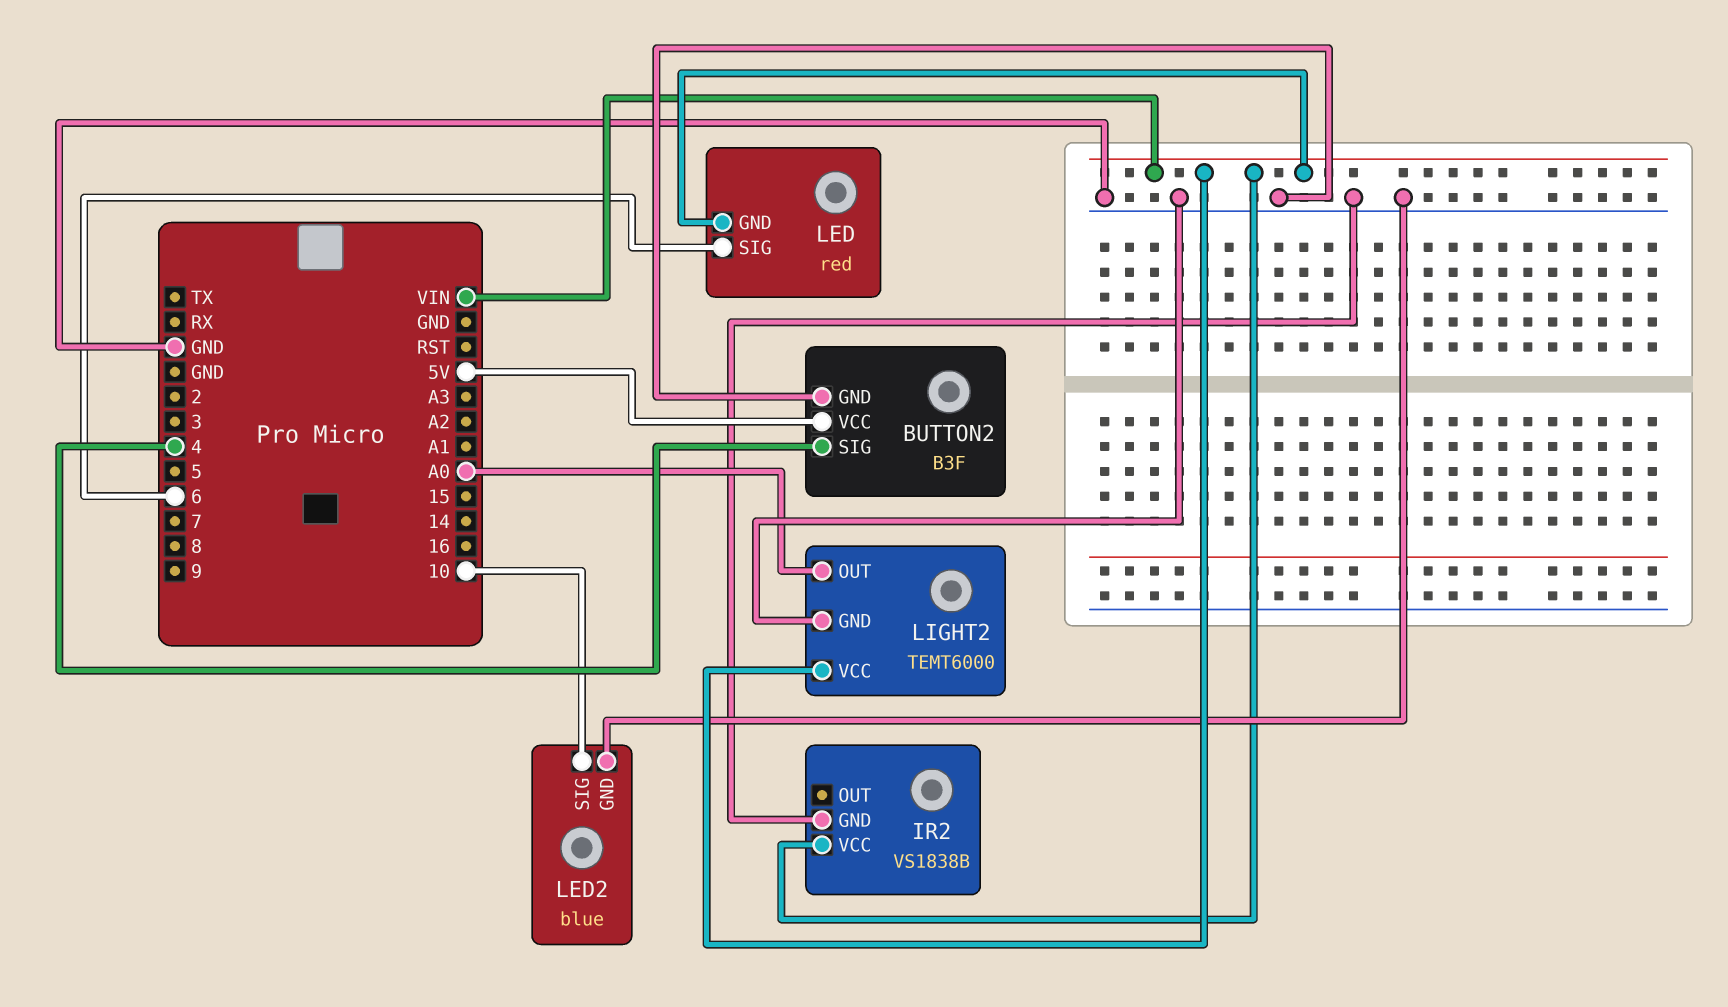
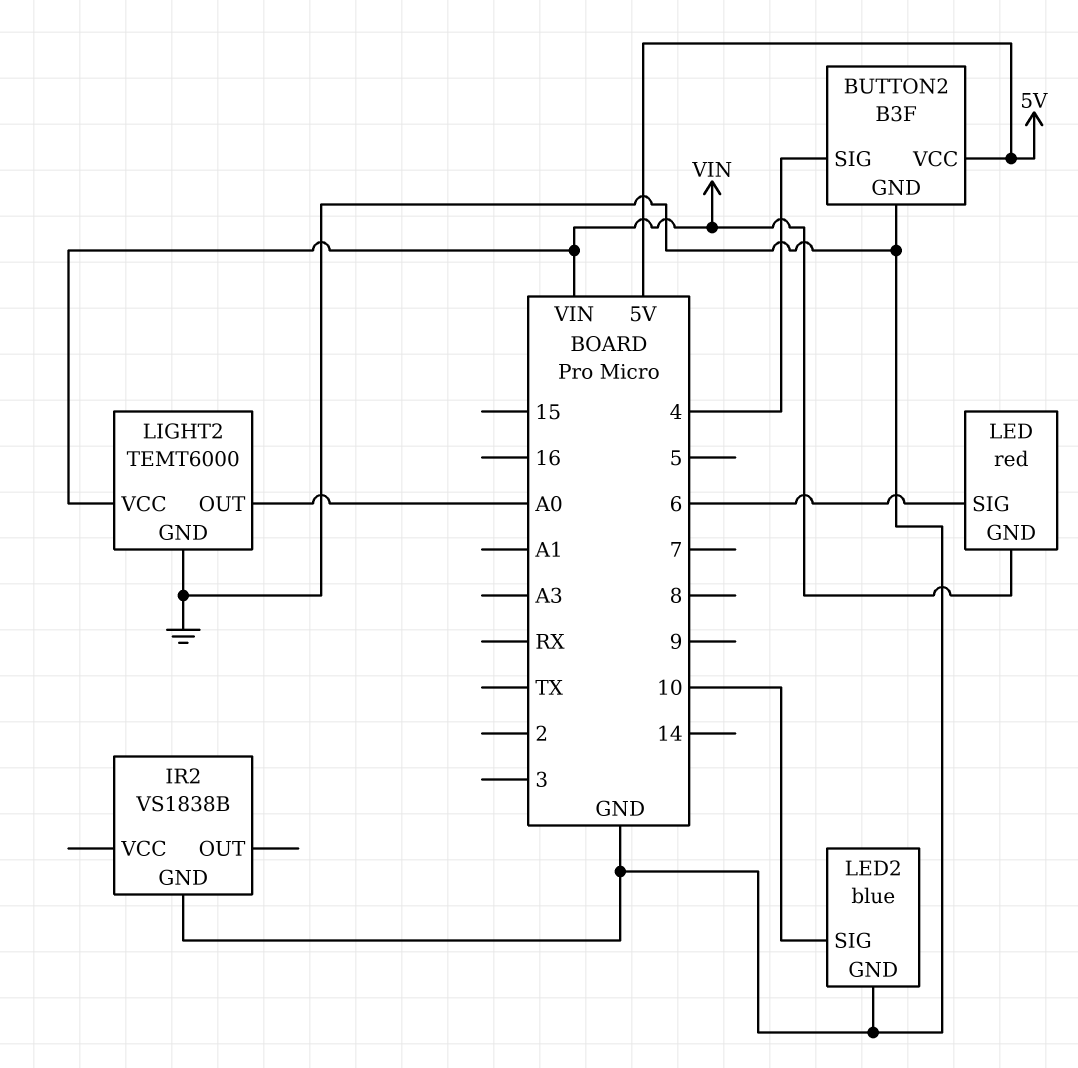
IR2 pin VCC: VIN -> none

